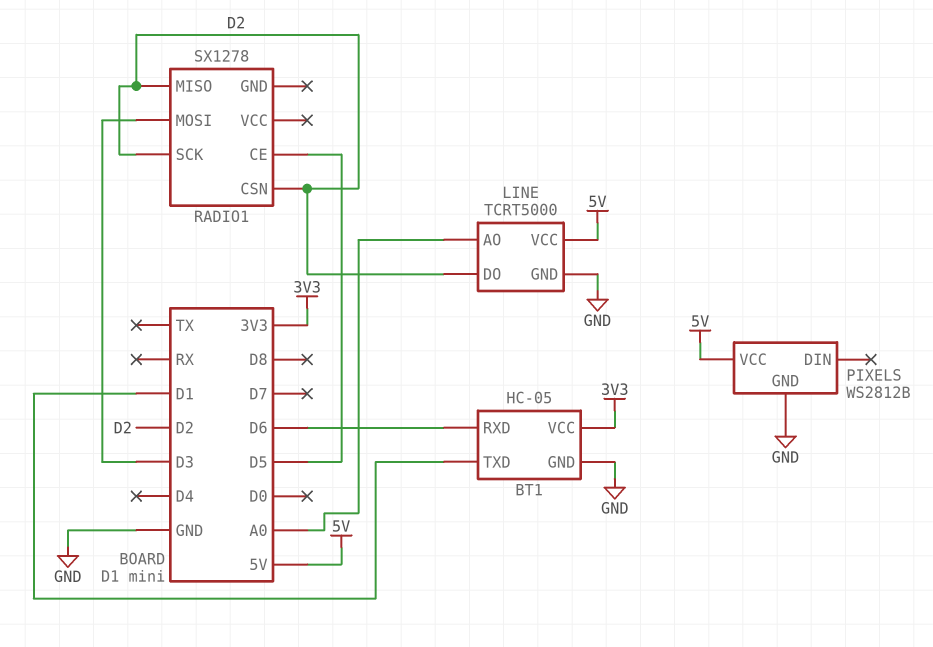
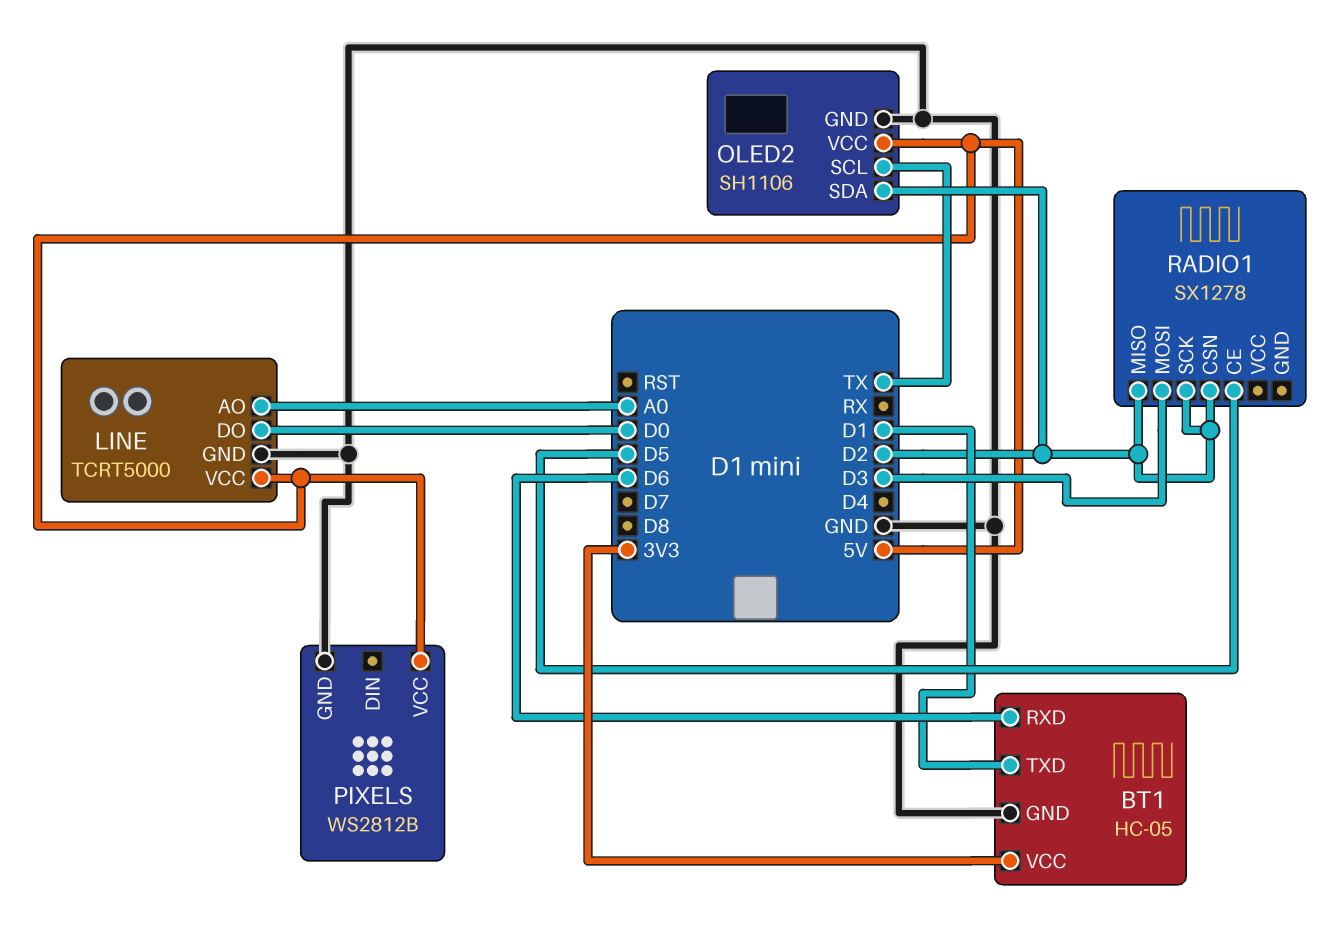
LINE pin DO: D2 -> D0
OLED2: none -> SH1106
OLED2 pin GND: none -> GND
OLED2 pin SCL: none -> TX
OLED2 pin SDA: none -> D2
OLED2 pin VCC: none -> 5V

